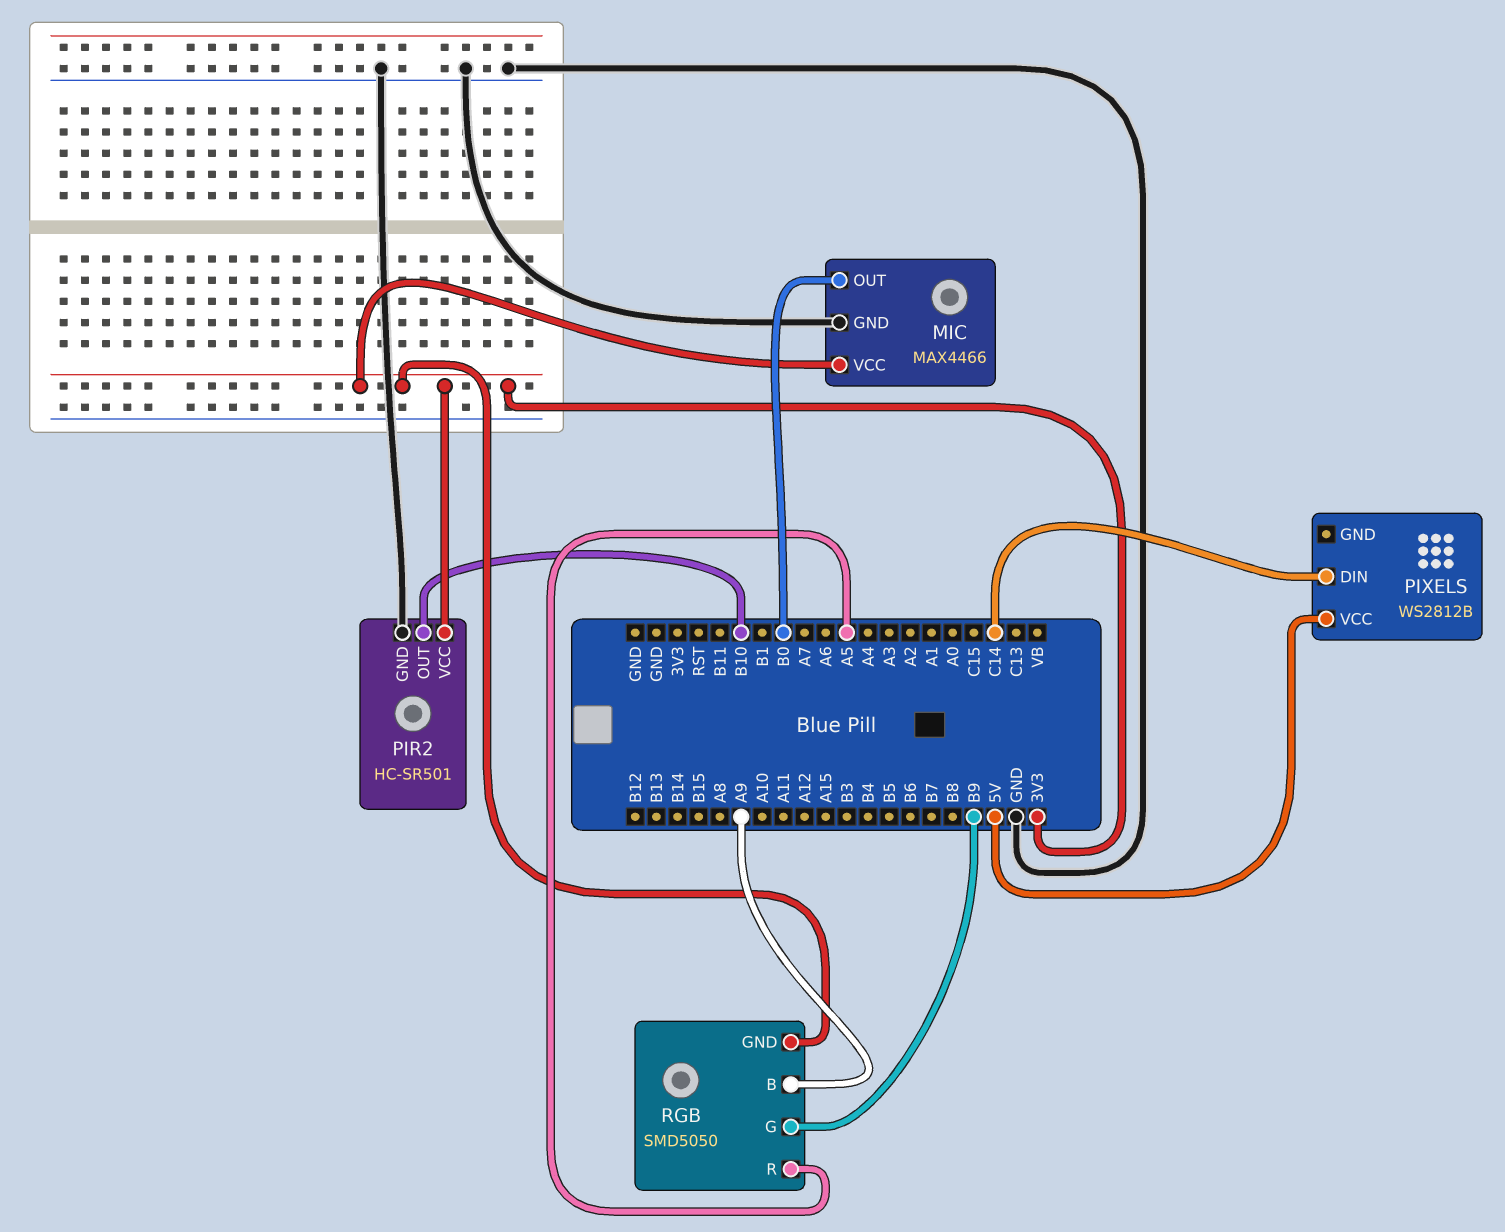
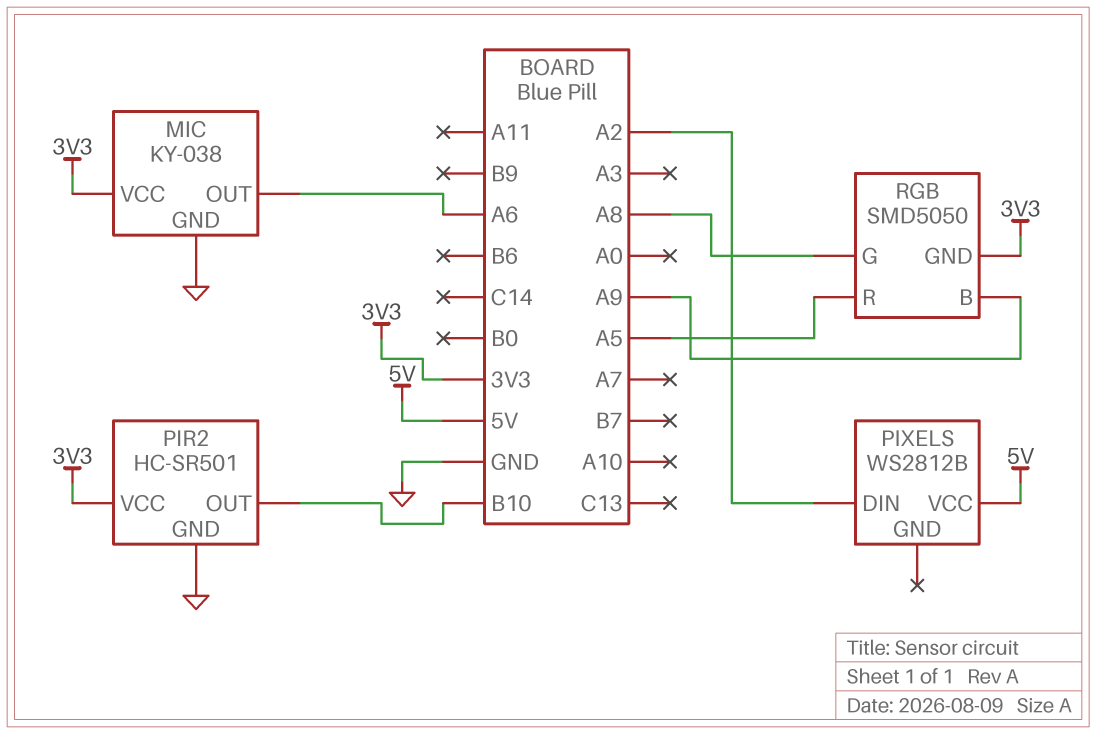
MIC: MAX4466 -> KY-038
MIC pin OUT: B0 -> A6
PIXELS pin DIN: C14 -> A2
RGB pin G: B9 -> A8

